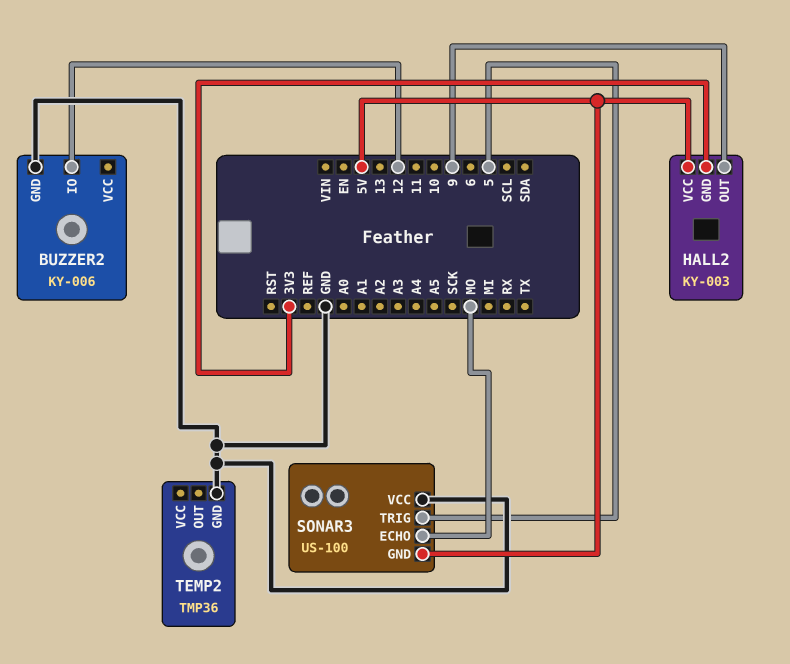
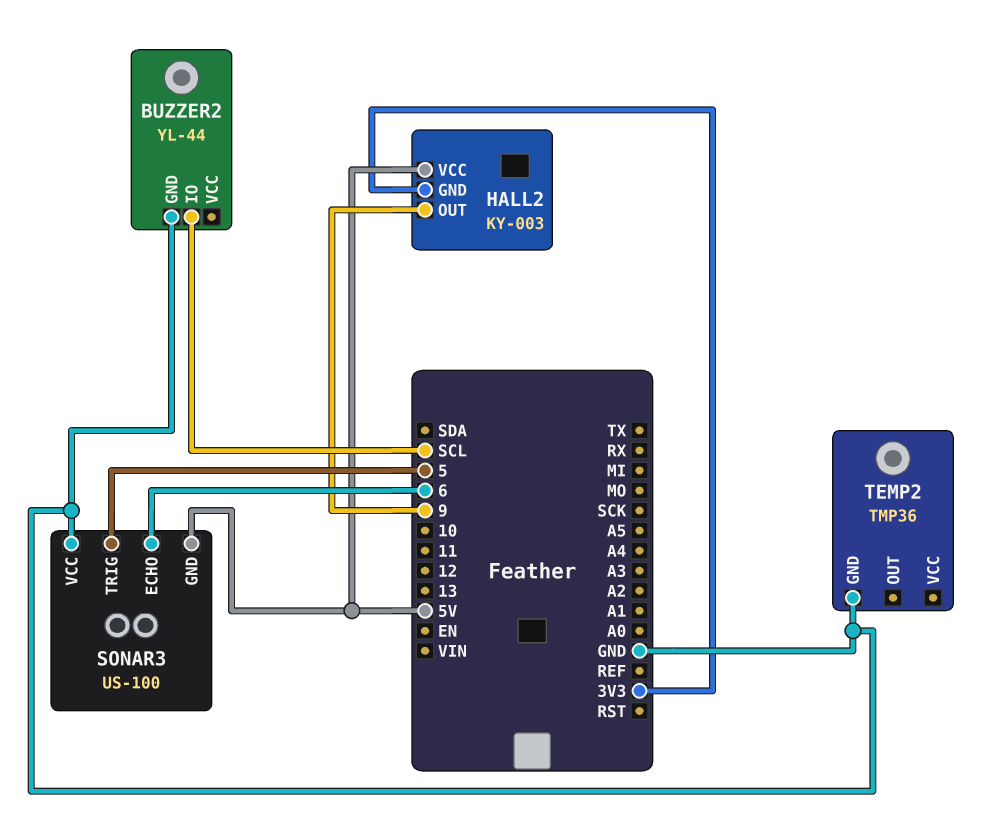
BUZZER2: KY-006 -> YL-44
BUZZER2 pin IO: 12 -> SCL
SONAR3 pin ECHO: MO -> 6

